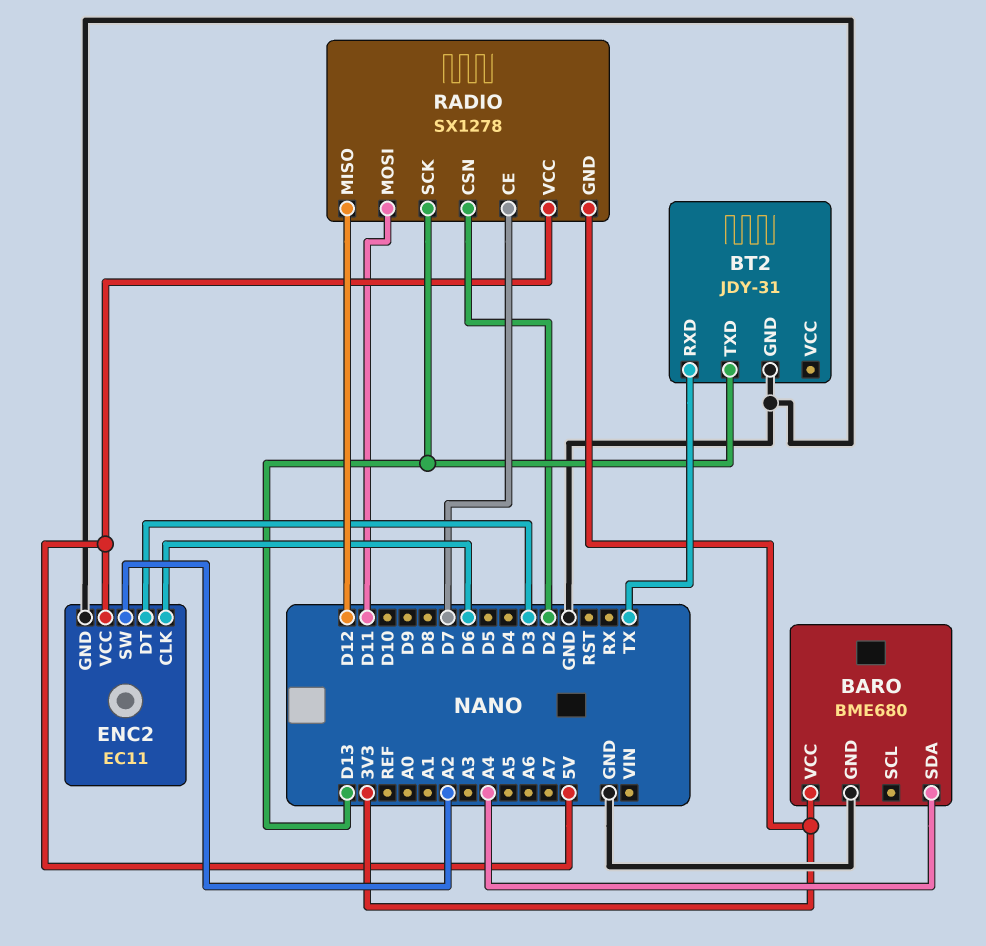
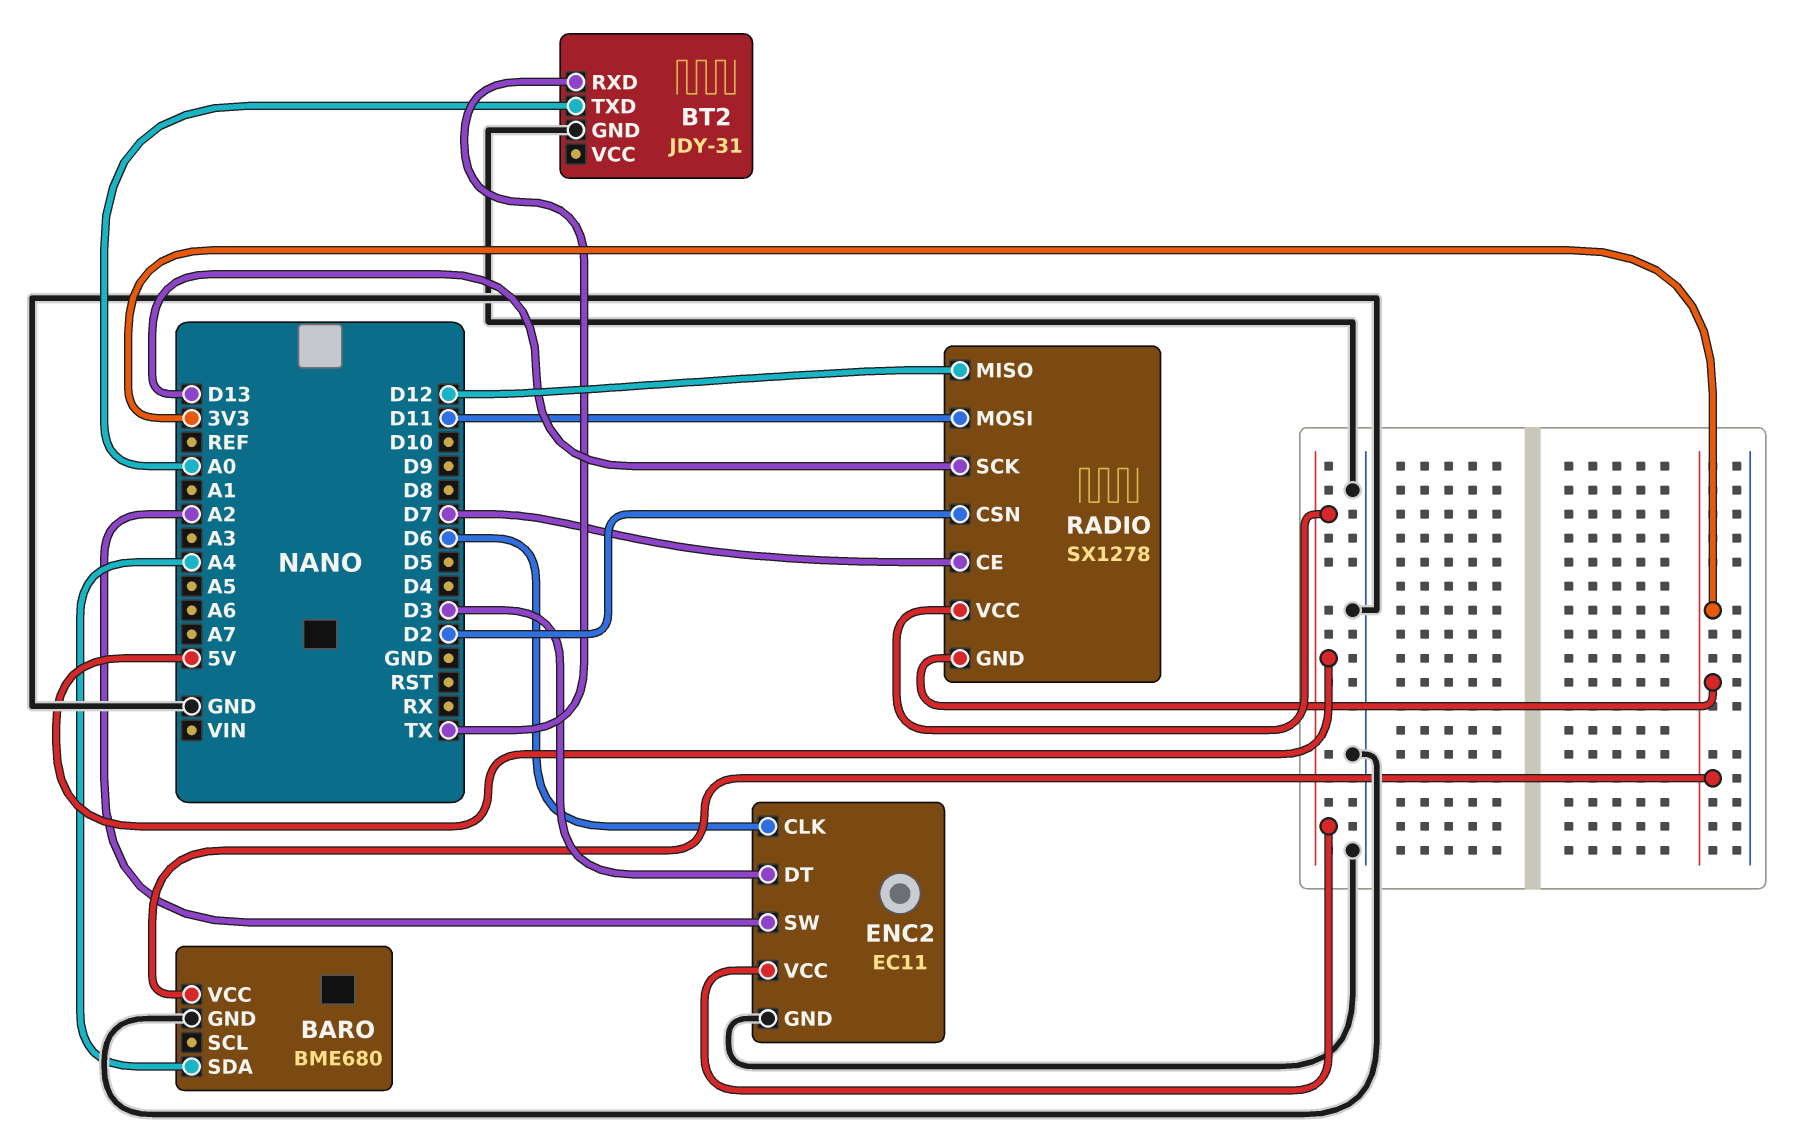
BT2 pin TXD: D13 -> A0

